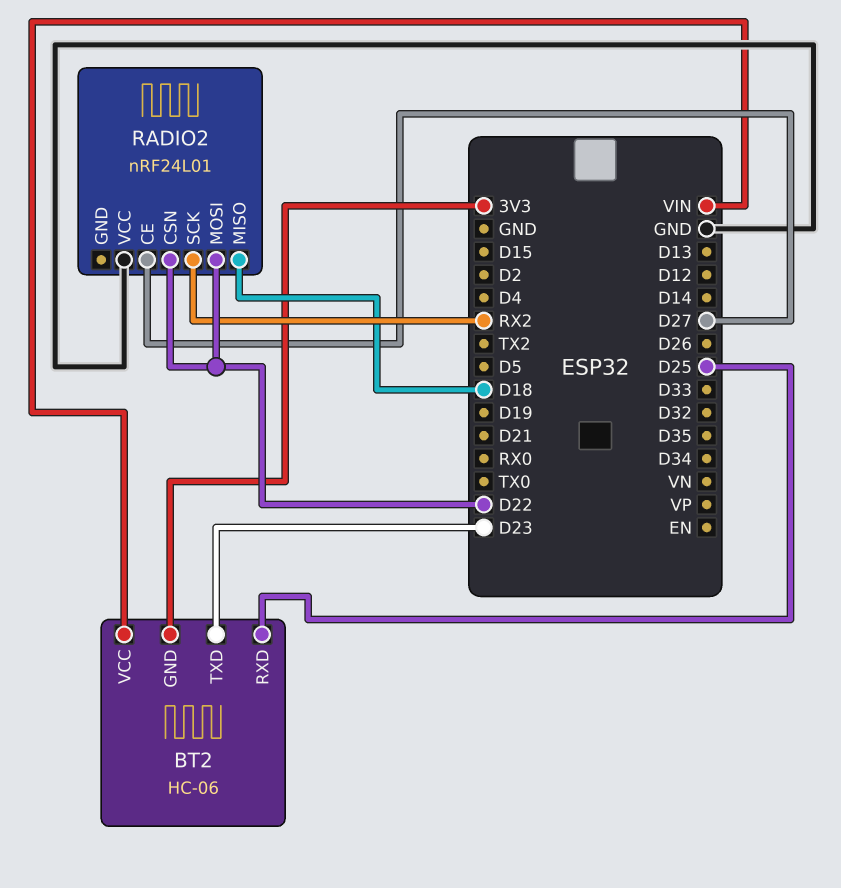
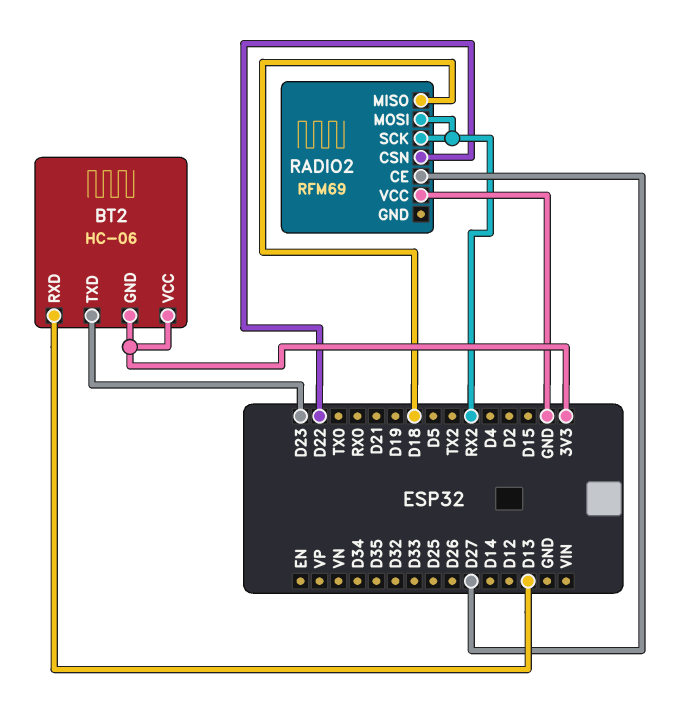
BT2 pin RXD: D25 -> D13
BT2 pin VCC: VIN -> 3V3
RADIO2: nRF24L01 -> RFM69
RADIO2 pin MOSI: D22 -> RX2

